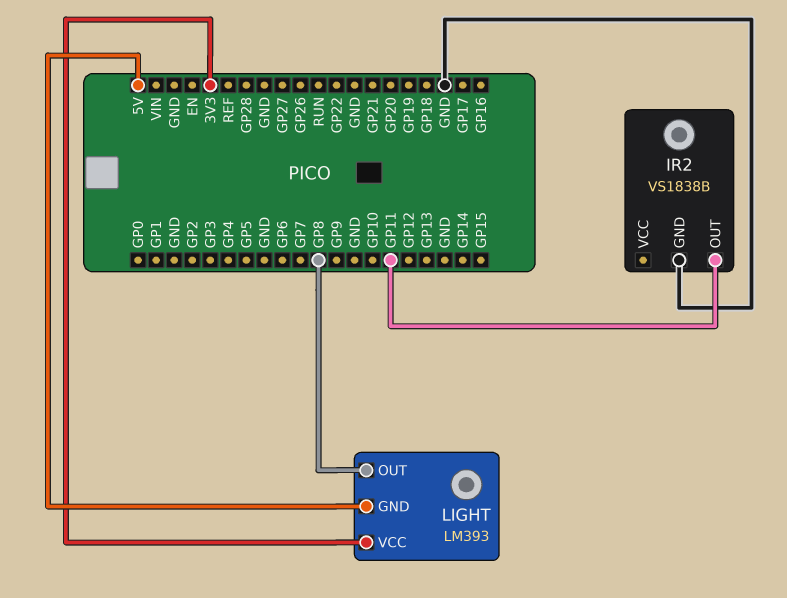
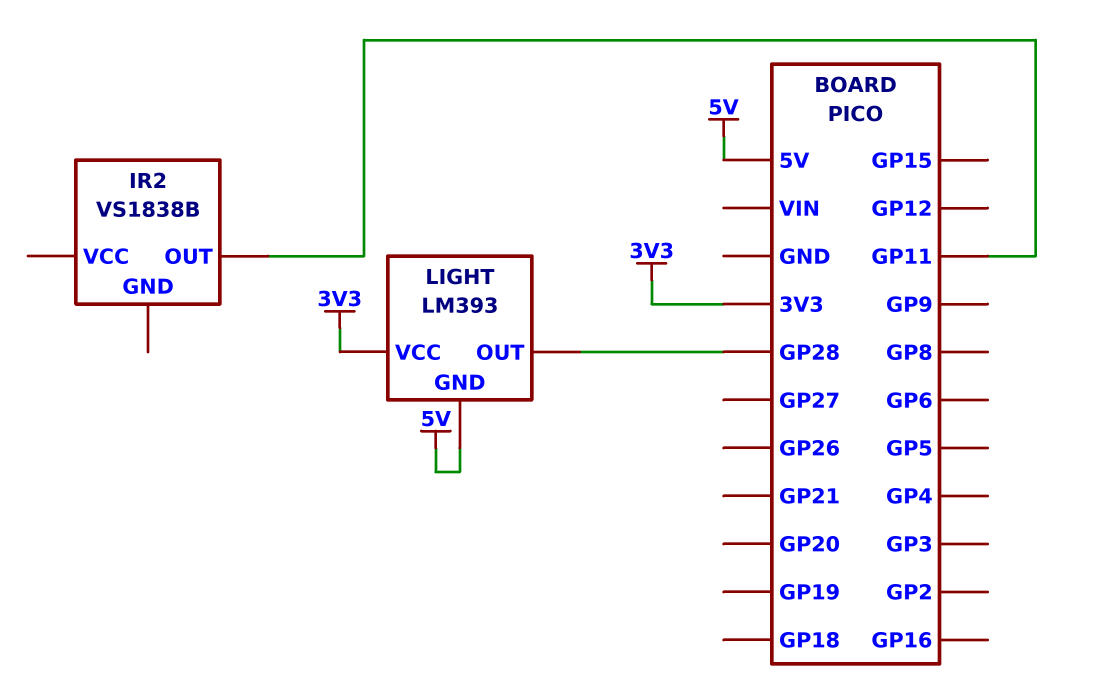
IR2 pin GND: GND -> none
LIGHT pin OUT: GP8 -> GP28

